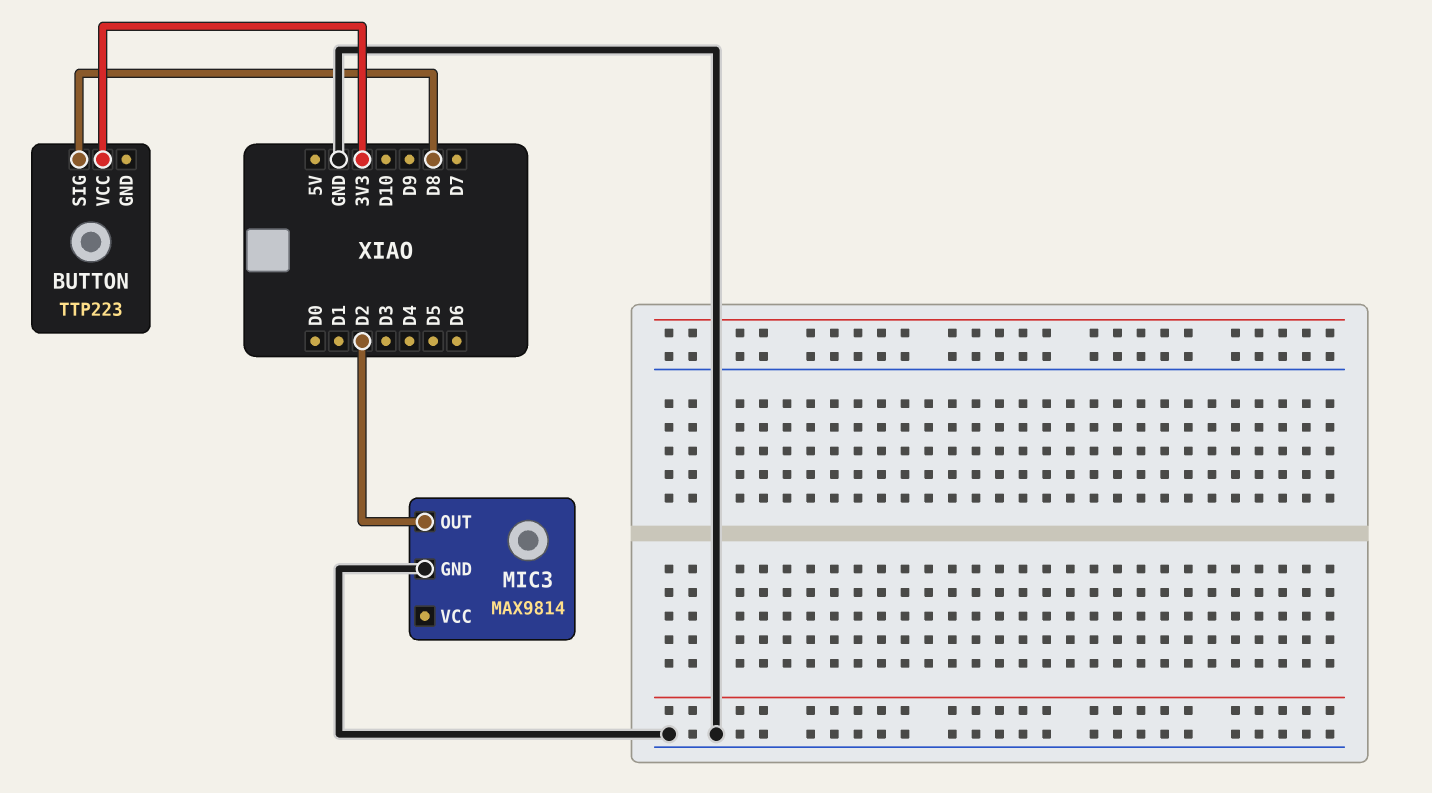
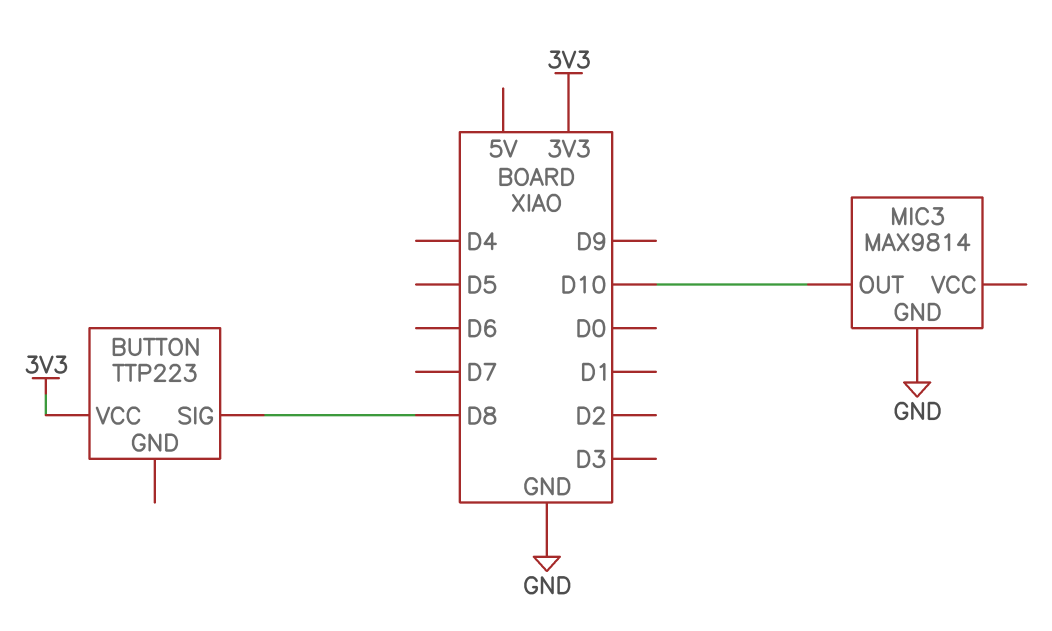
MIC3 pin OUT: D2 -> D10

